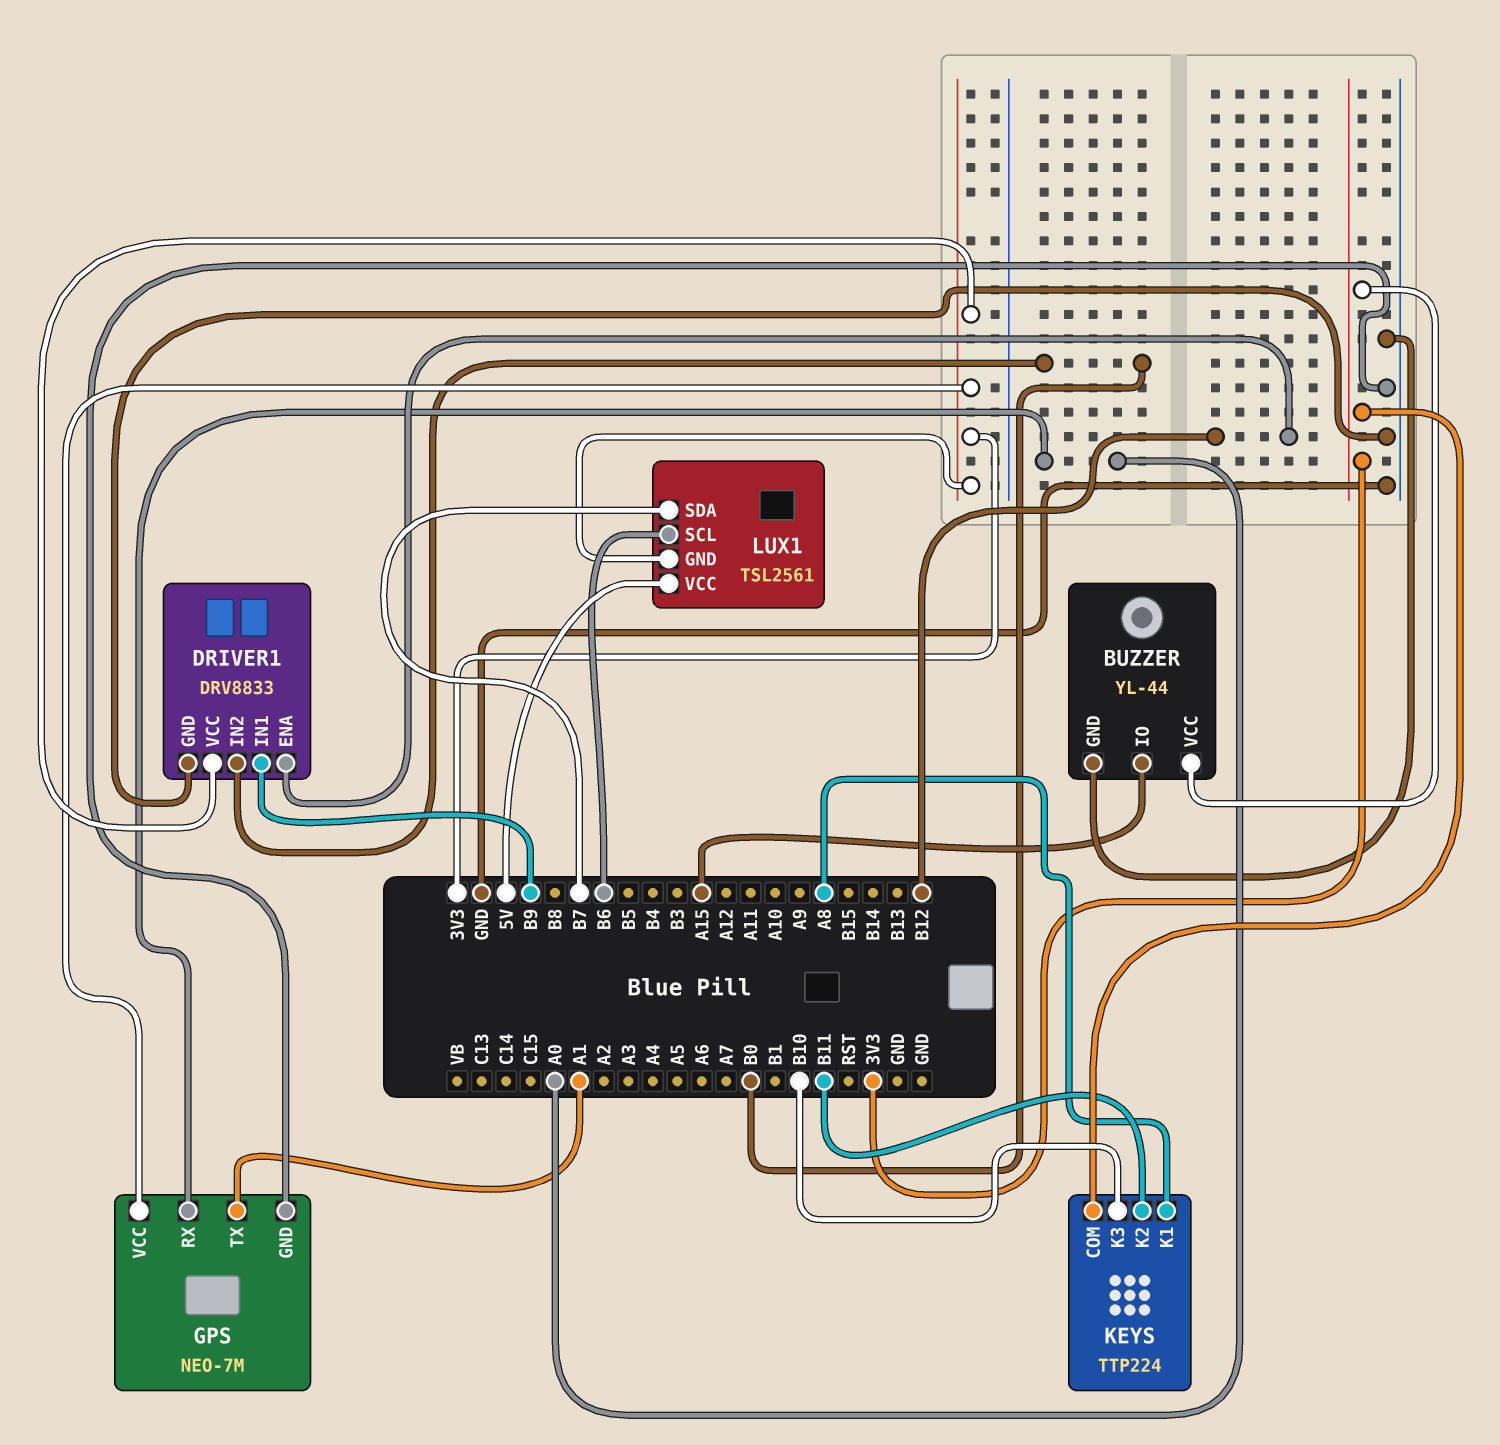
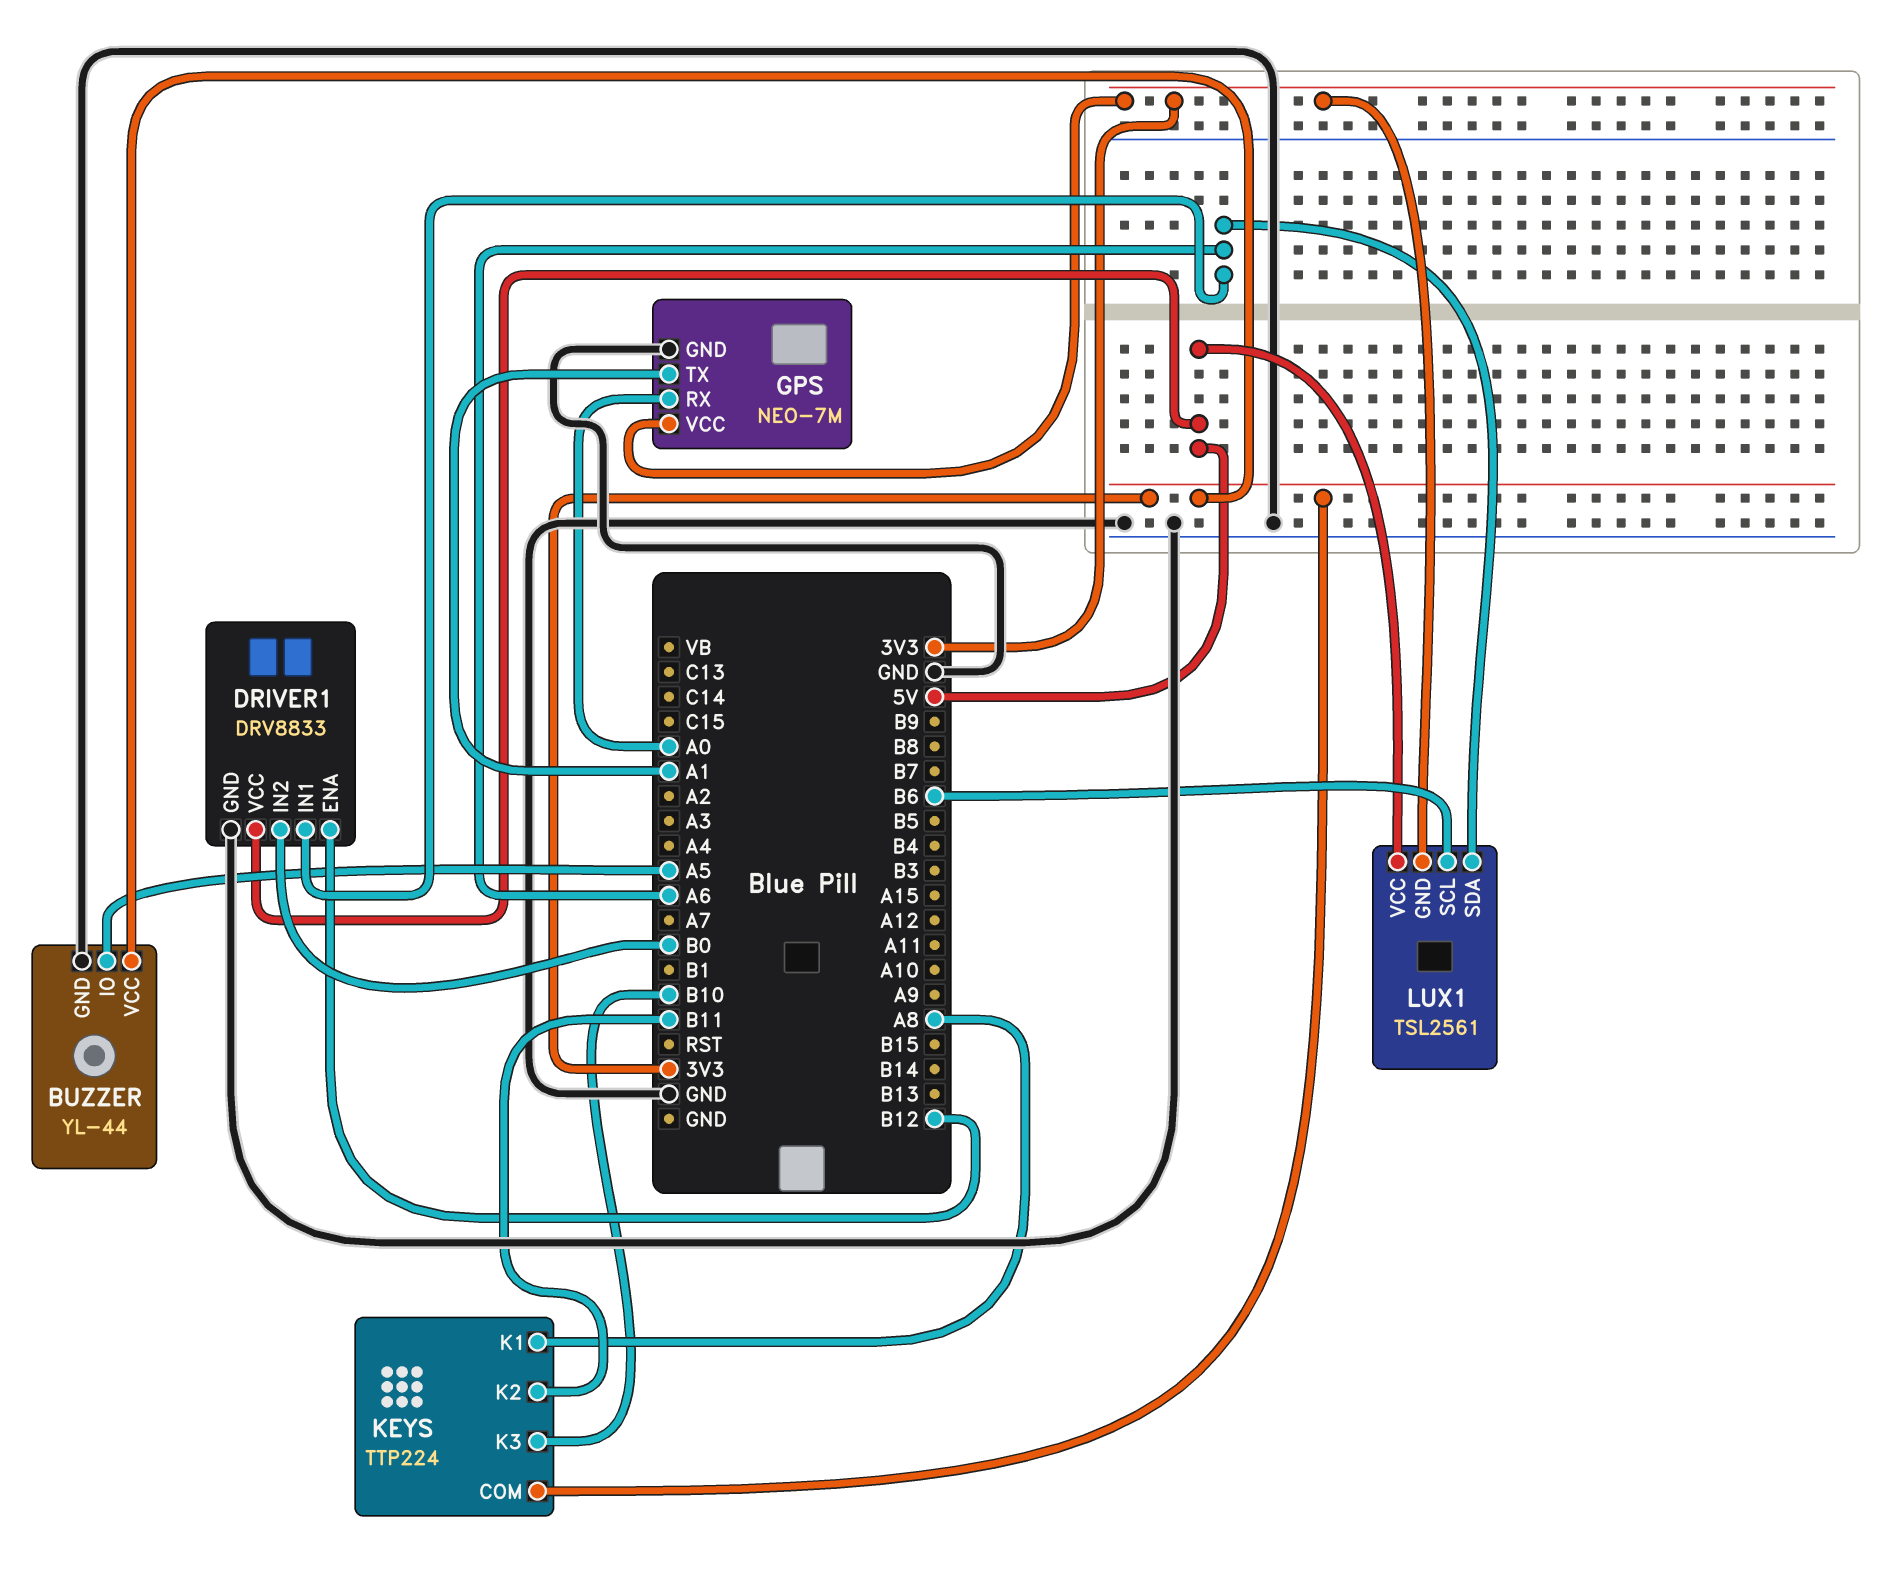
BUZZER pin IO: A15 -> A5
DRIVER1 pin IN1: B9 -> A6
DRIVER1 pin VCC: 3V3 -> 5V
LUX1 pin SDA: B7 -> A6

